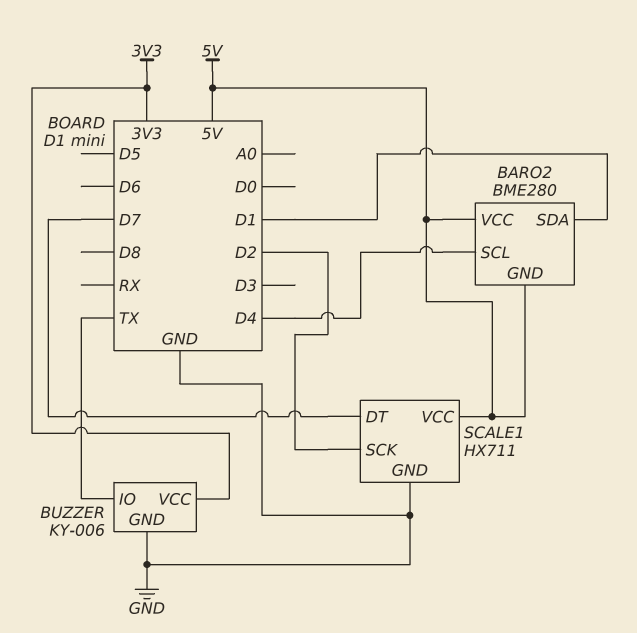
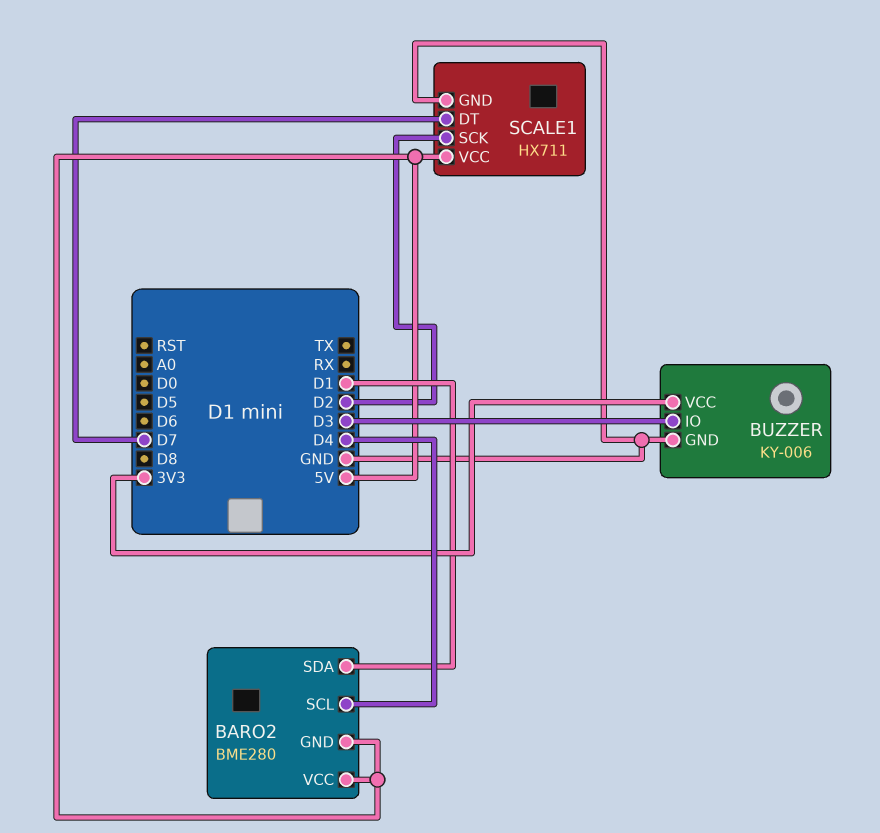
BUZZER pin IO: TX -> D3

